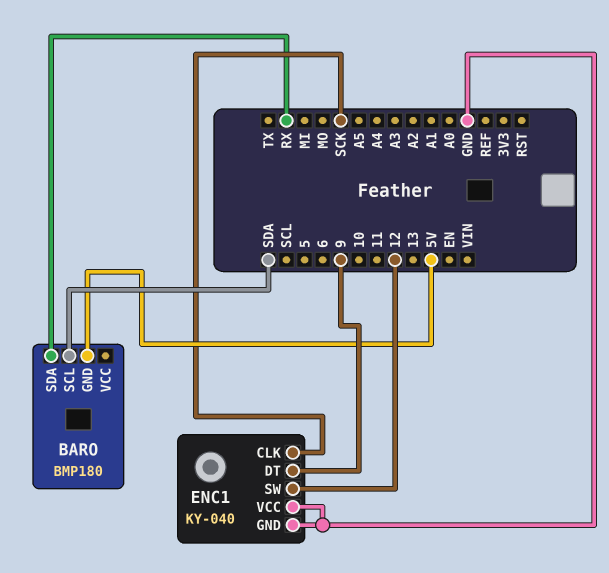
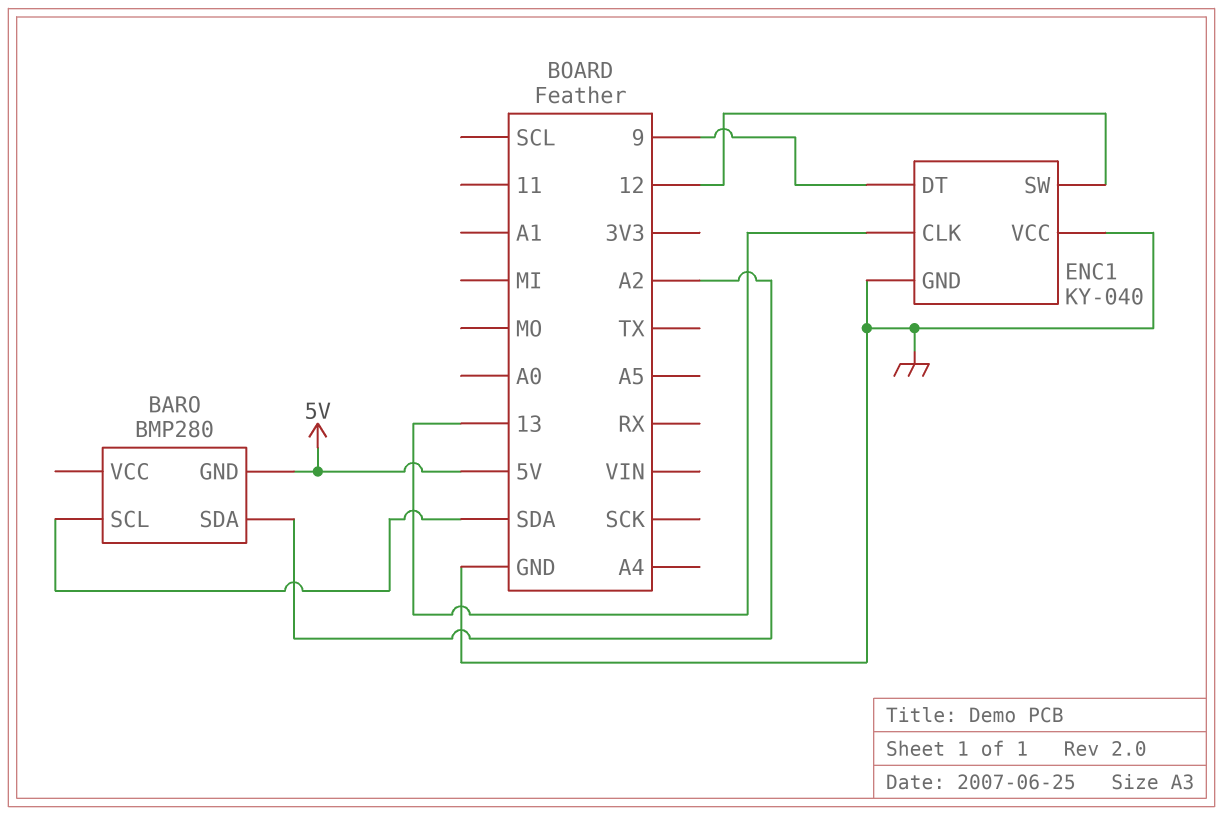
BARO: BMP180 -> BMP280
BARO pin SDA: RX -> A2
ENC1 pin CLK: SCK -> 13

